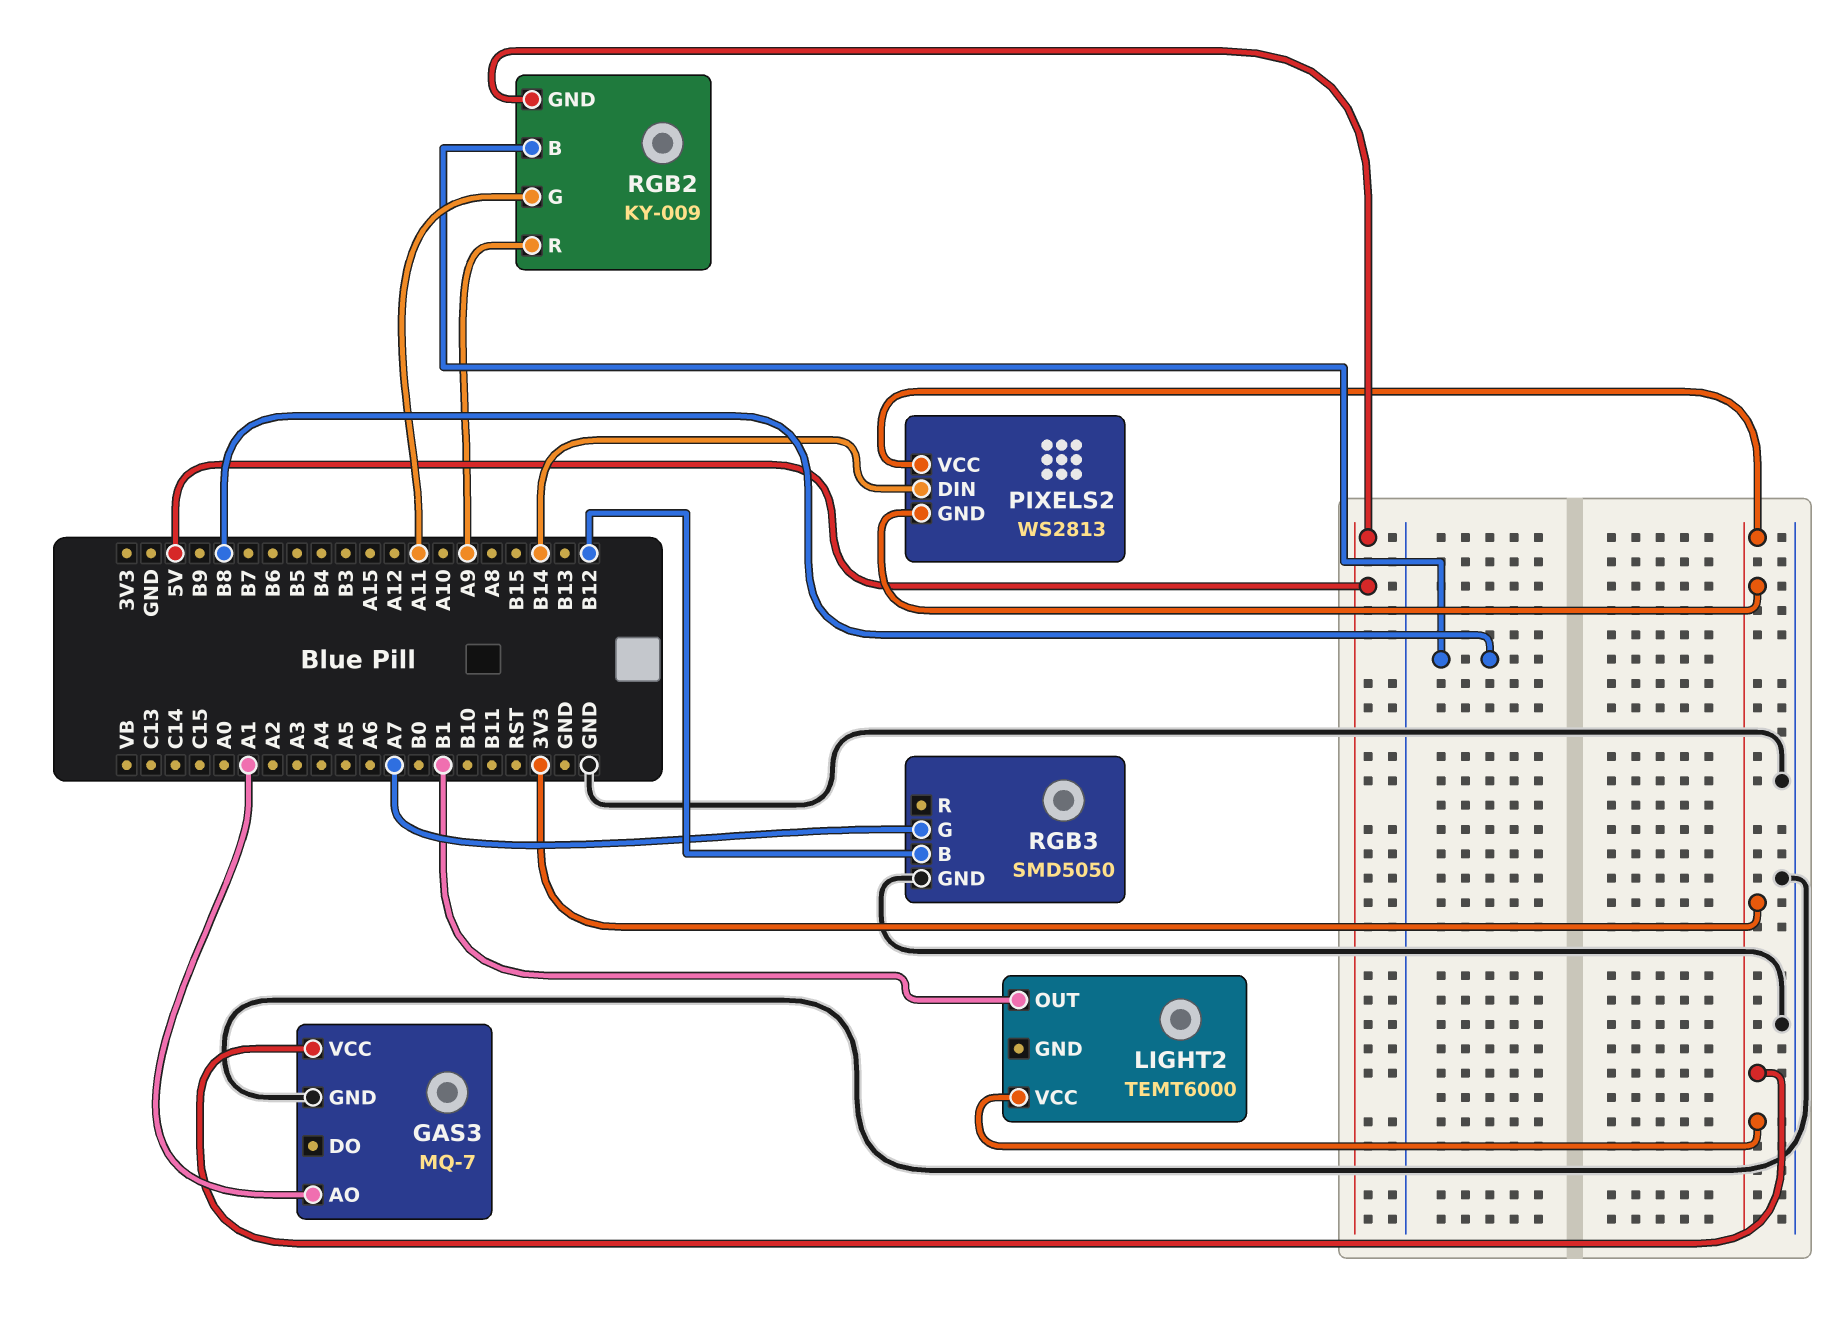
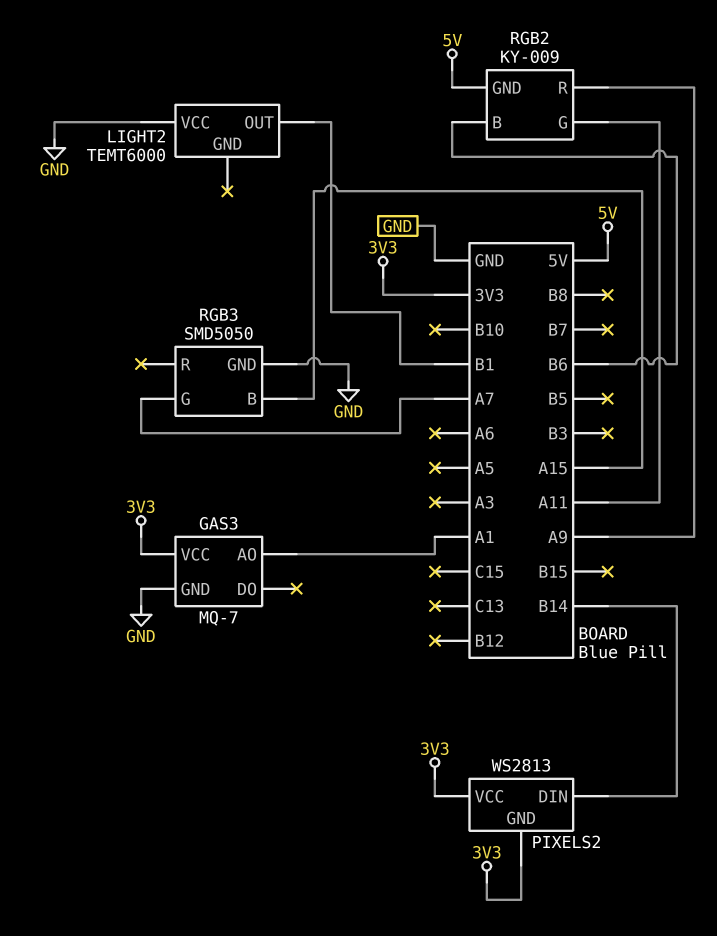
LIGHT2 pin VCC: 3V3 -> GND
RGB2 pin B: B8 -> B6
RGB3 pin B: B12 -> A15

